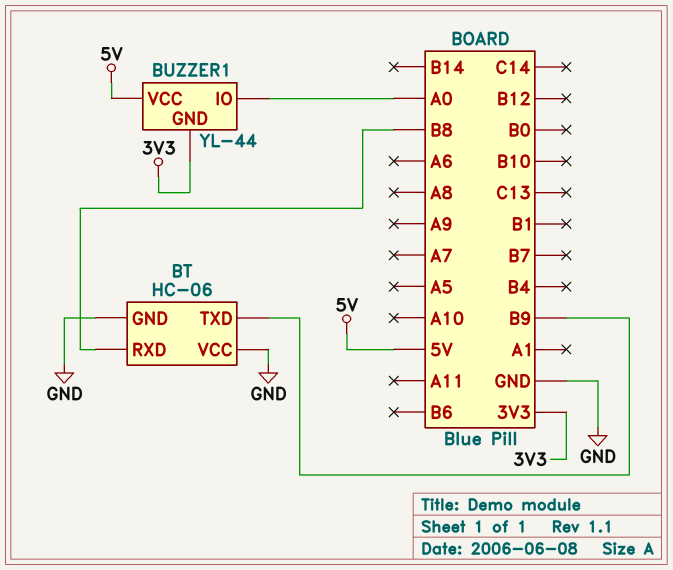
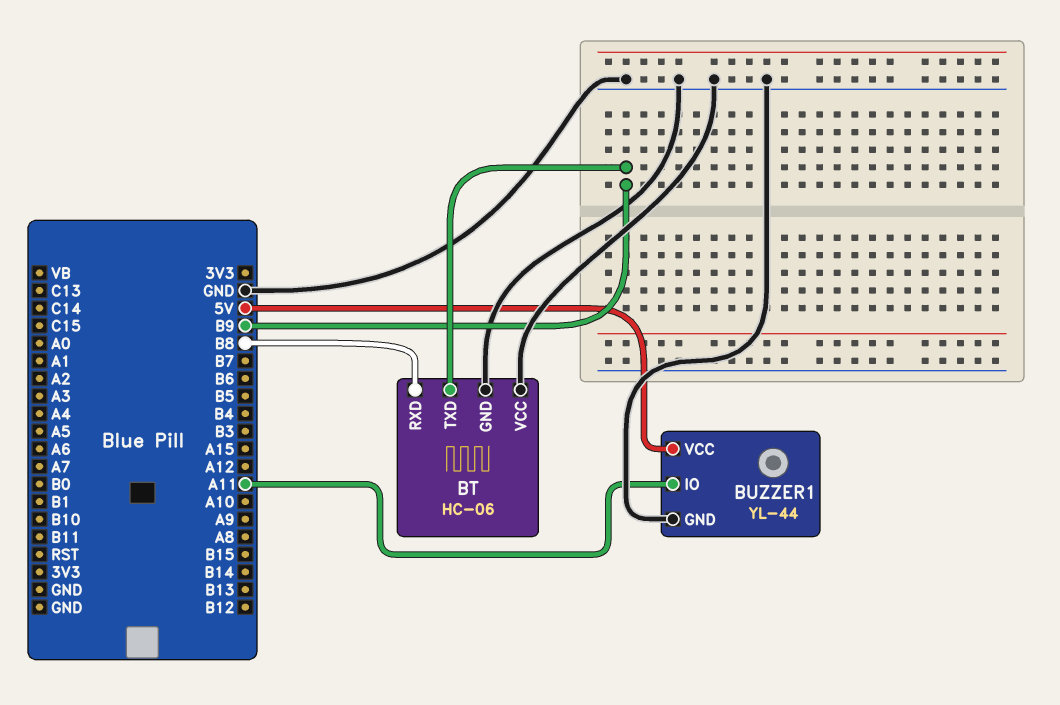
BUZZER1 pin GND: 3V3 -> GND
BUZZER1 pin IO: A0 -> A11

